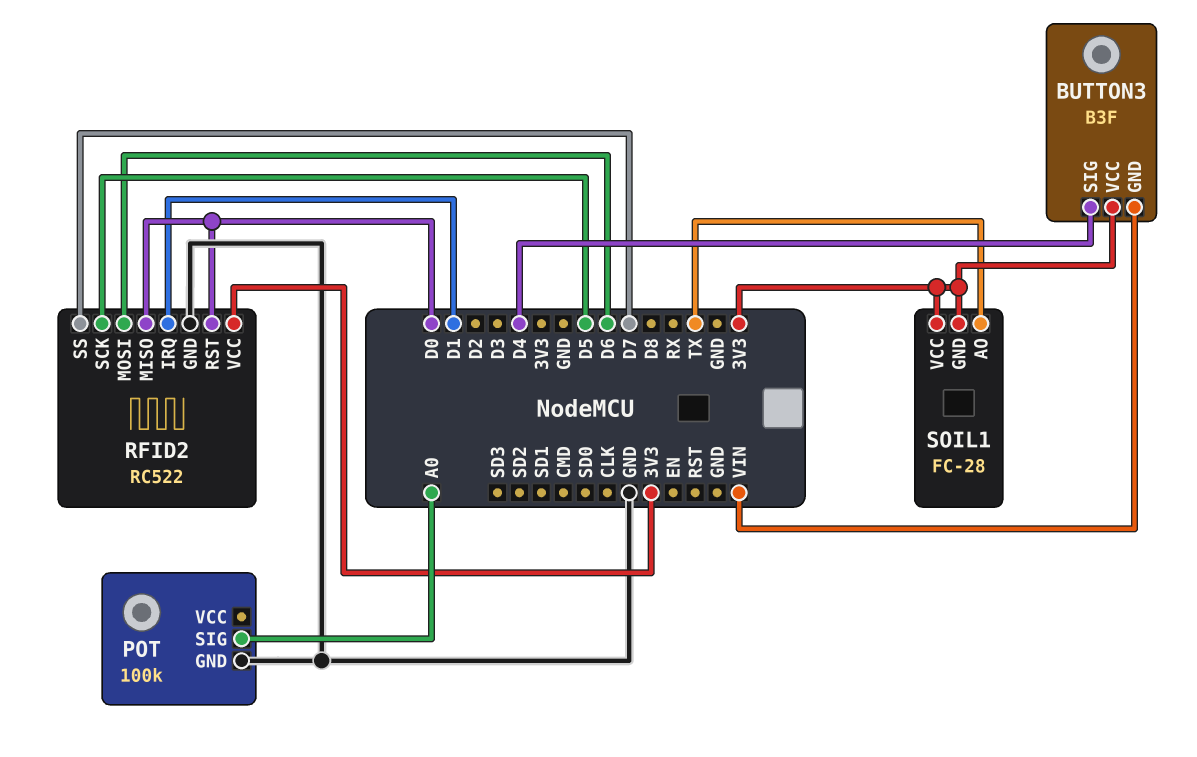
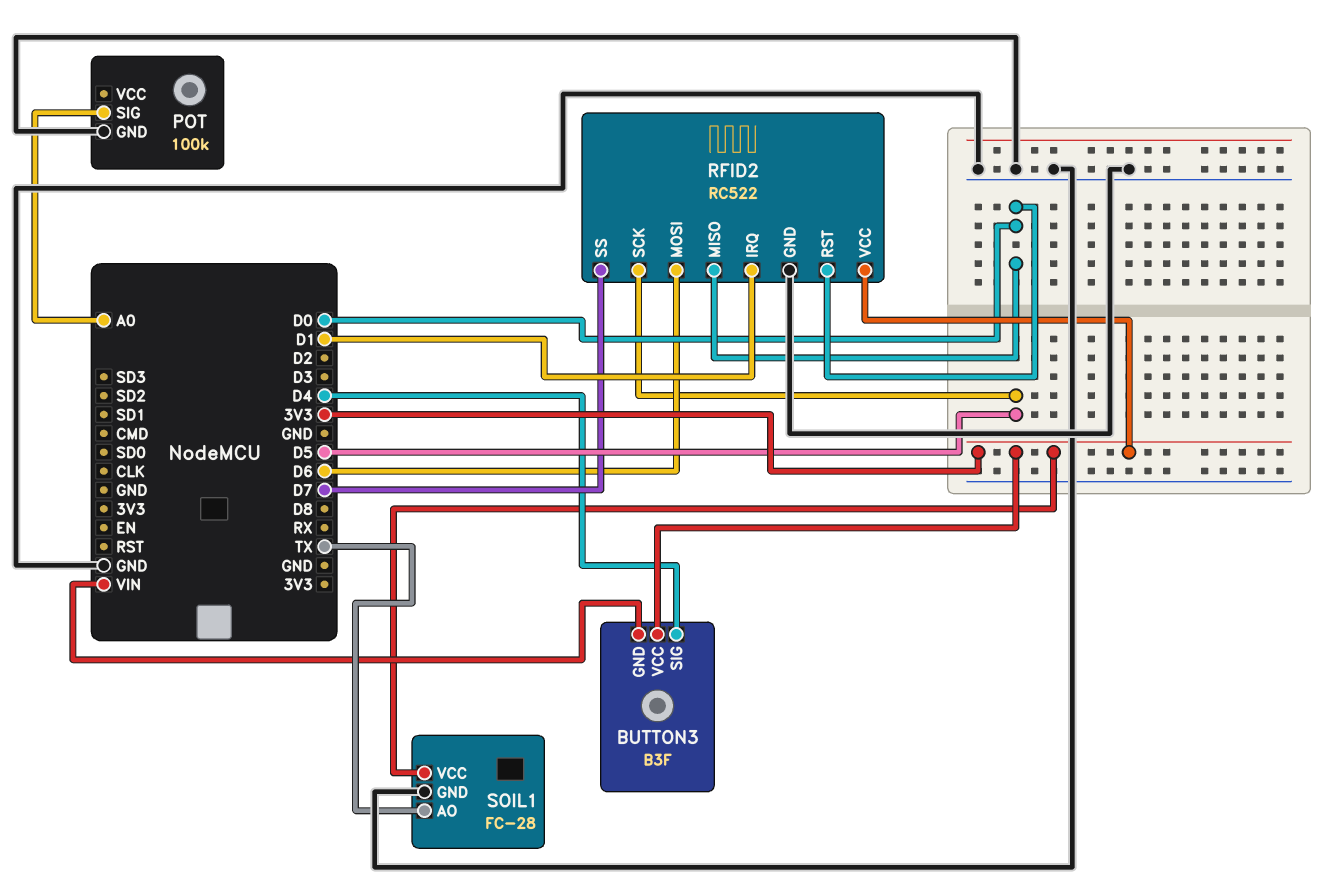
SOIL1 pin GND: 3V3 -> GND

